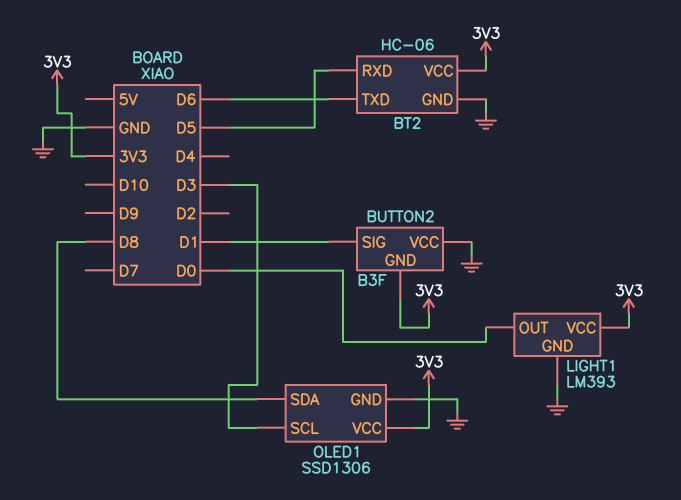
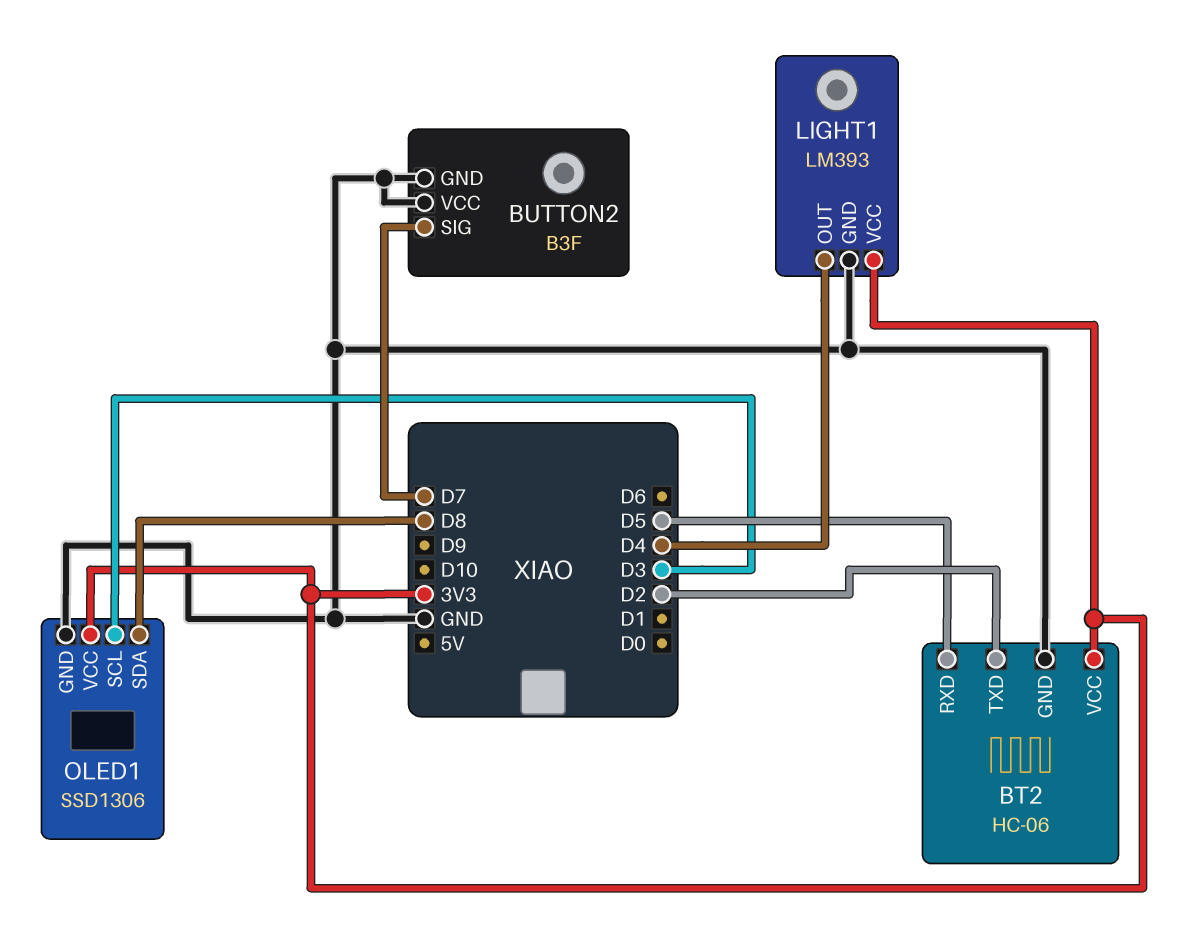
BT2 pin TXD: D6 -> D2
BUTTON2 pin GND: 3V3 -> GND
BUTTON2 pin SIG: D1 -> D7
LIGHT1 pin OUT: D0 -> D4

